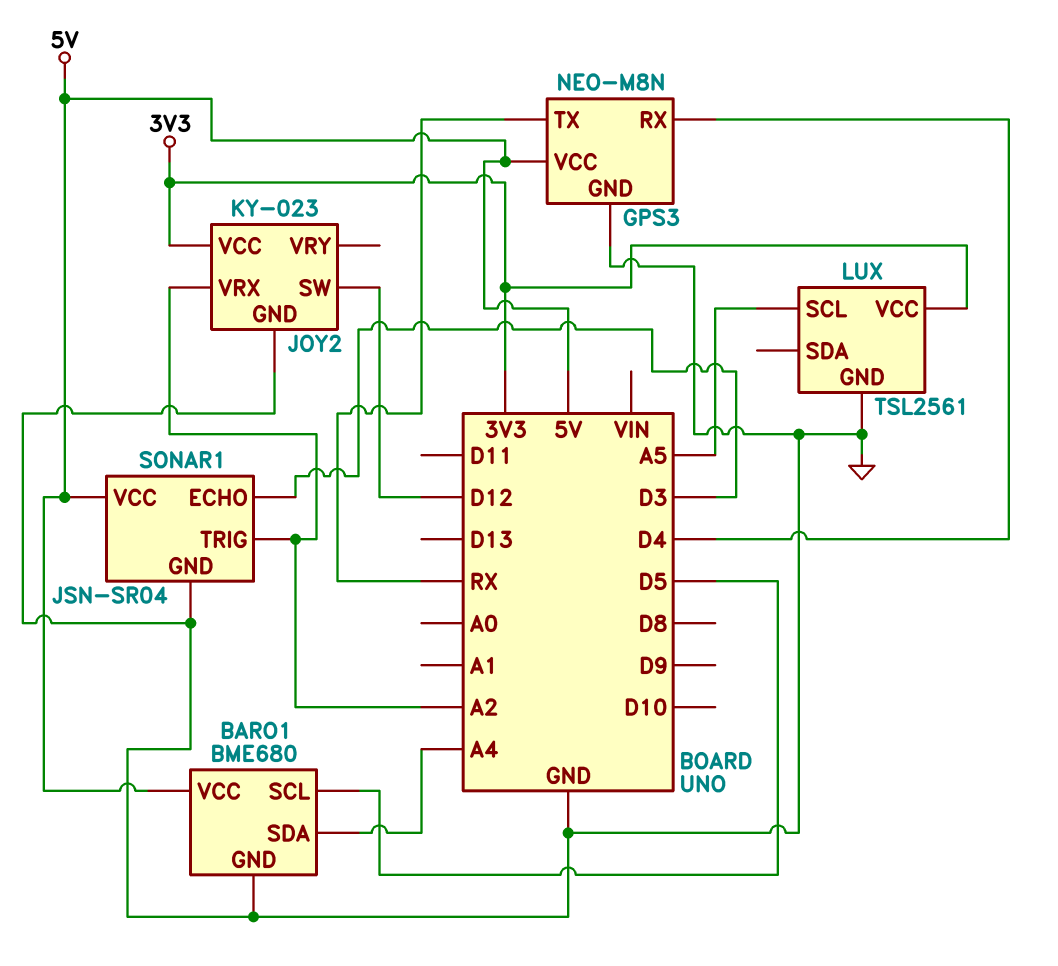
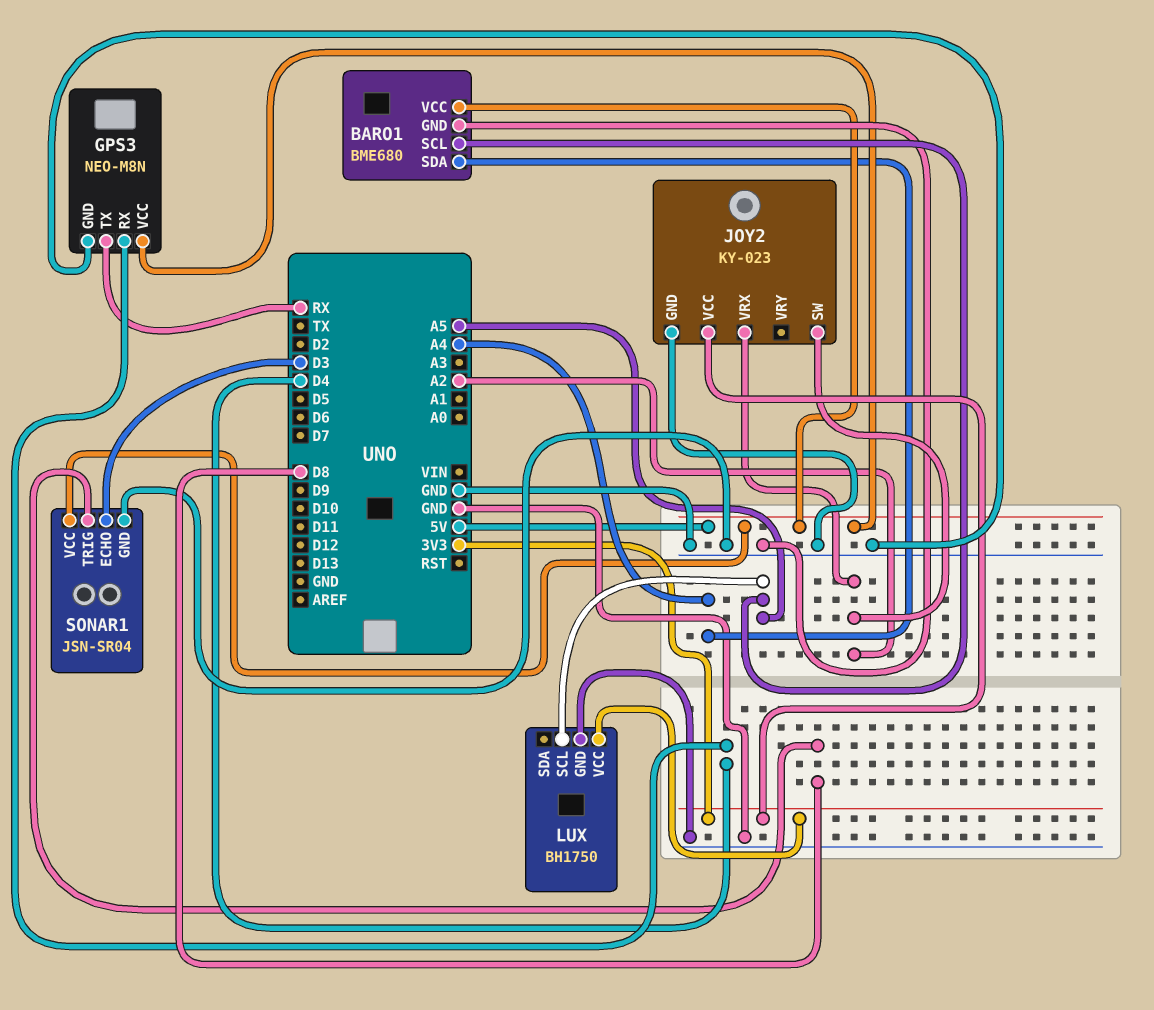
BARO1 pin SCL: D5 -> A5
JOY2 pin SW: D12 -> A2
LUX: TSL2561 -> BH1750
SONAR1 pin TRIG: A2 -> D8

